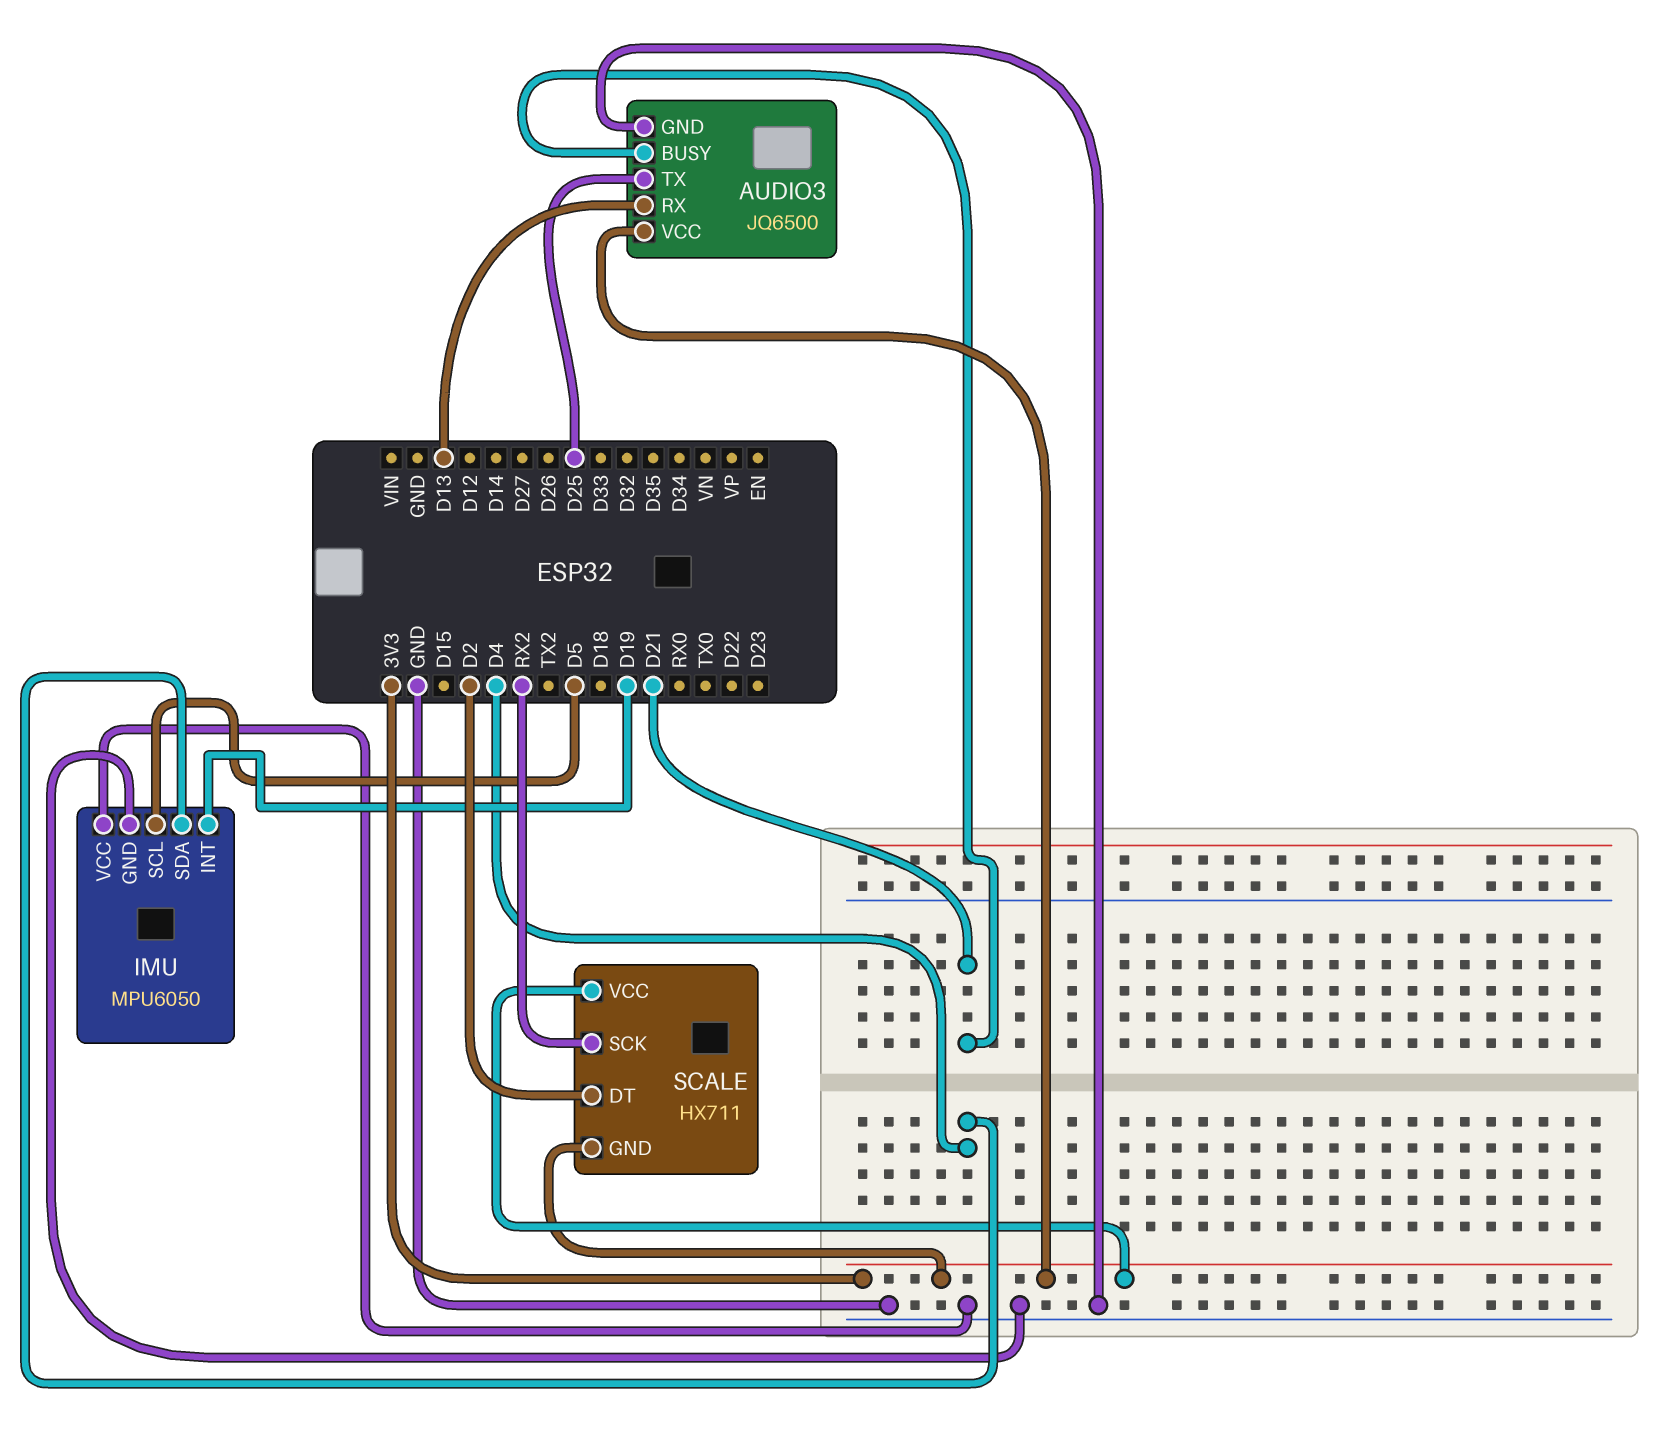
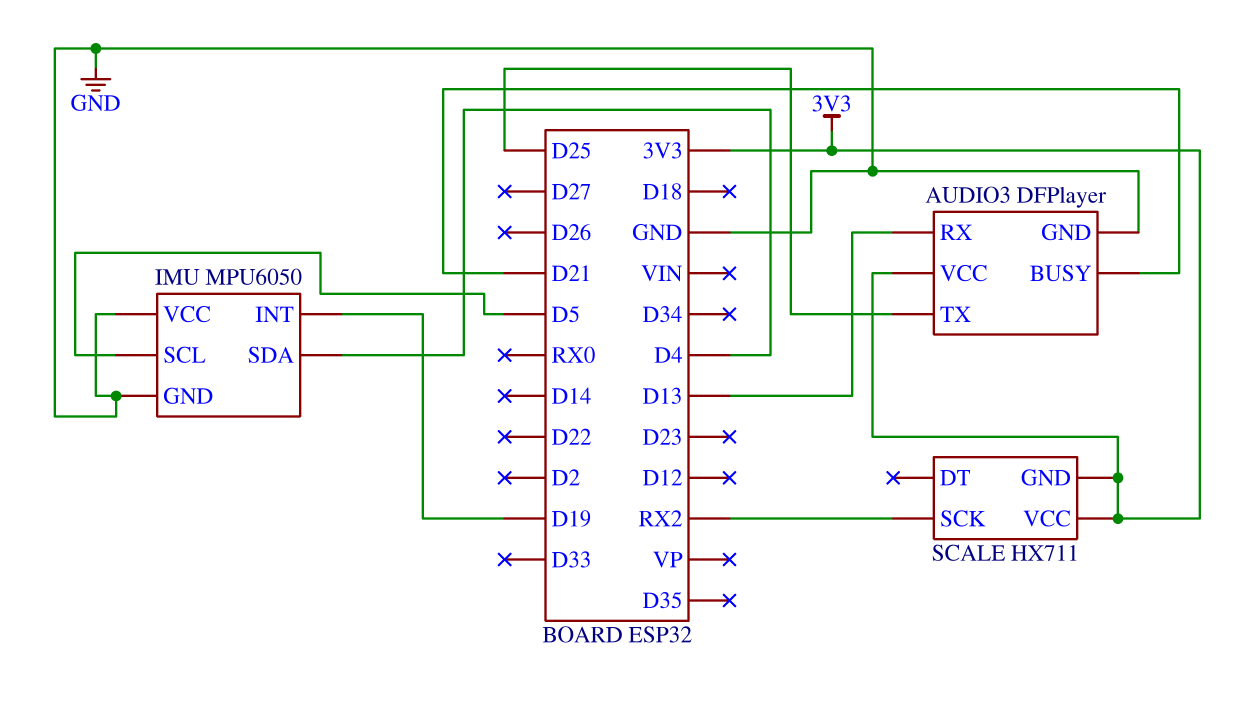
AUDIO3: JQ6500 -> DFPlayer
SCALE pin DT: D2 -> none

